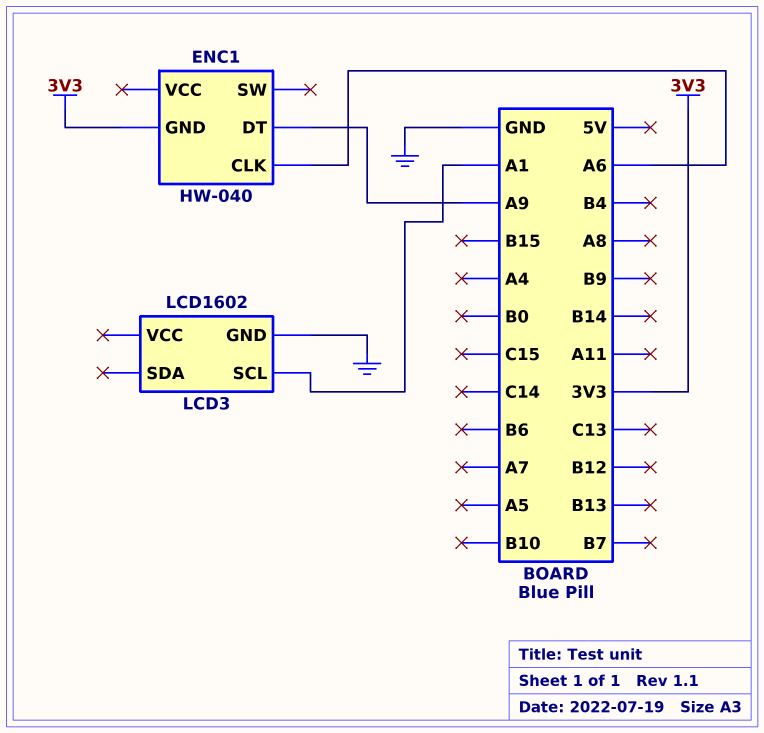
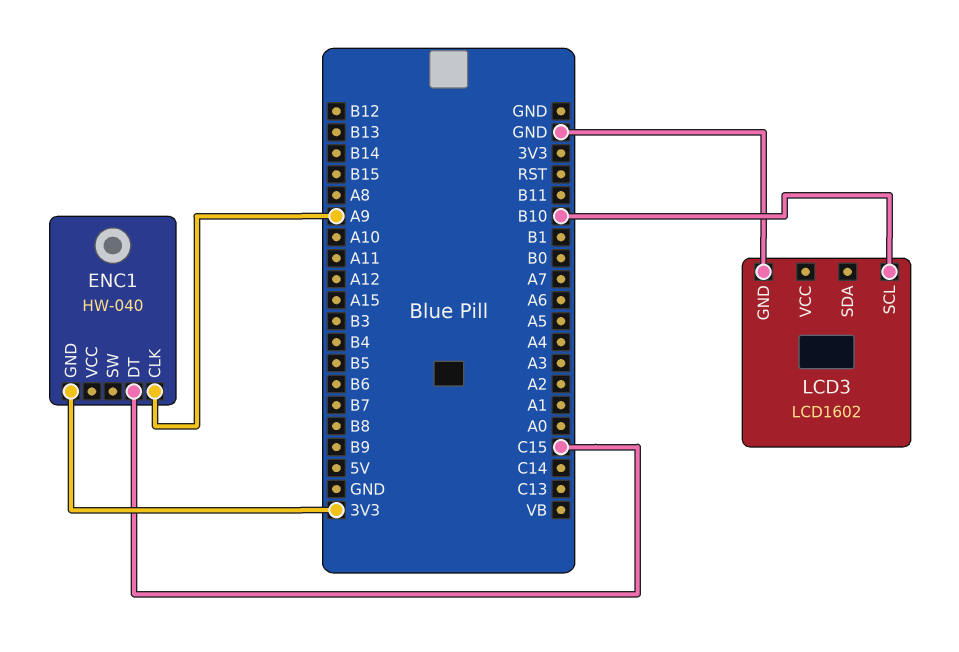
ENC1 pin CLK: A6 -> A9
ENC1 pin DT: A9 -> C15
LCD3 pin SCL: A1 -> B10

